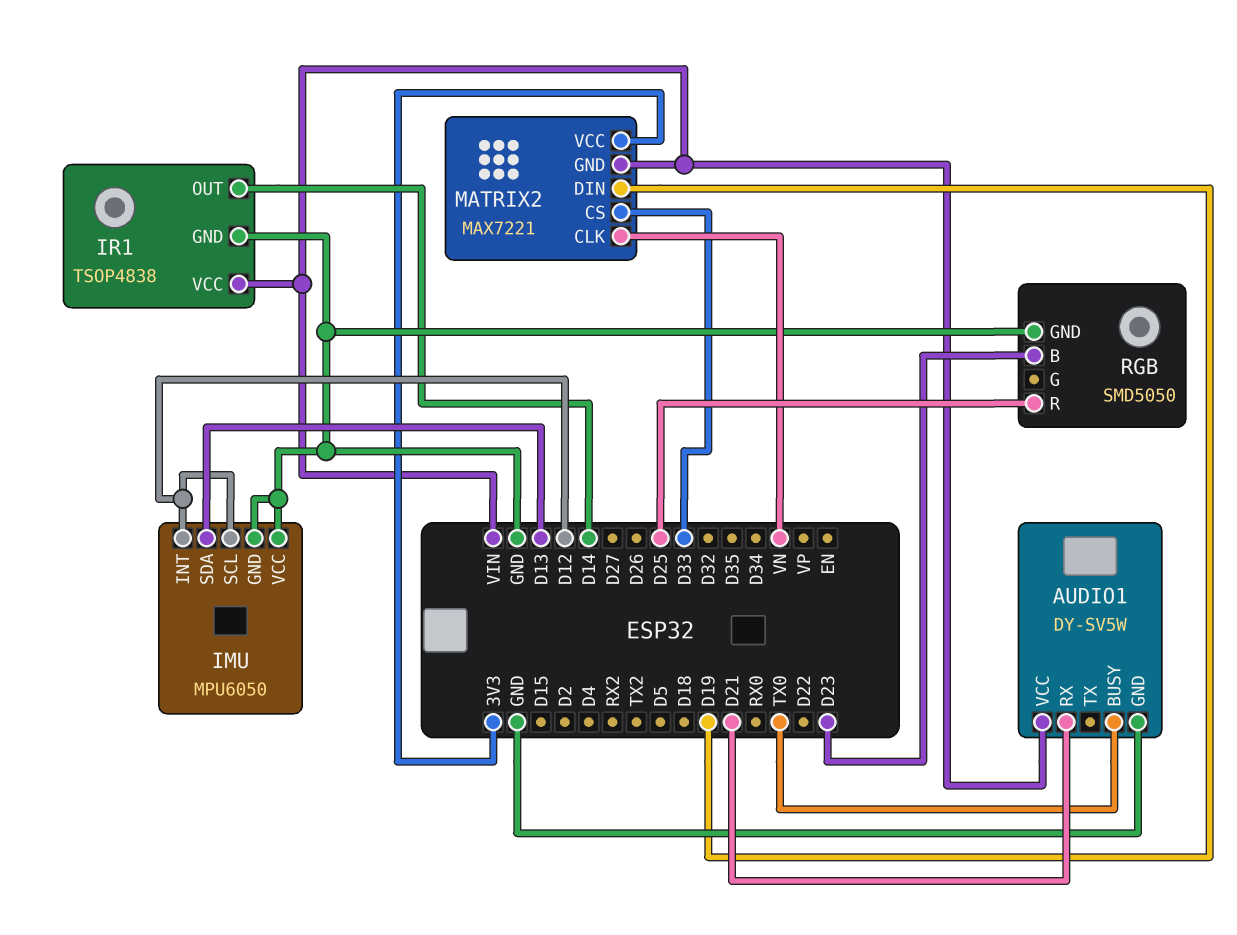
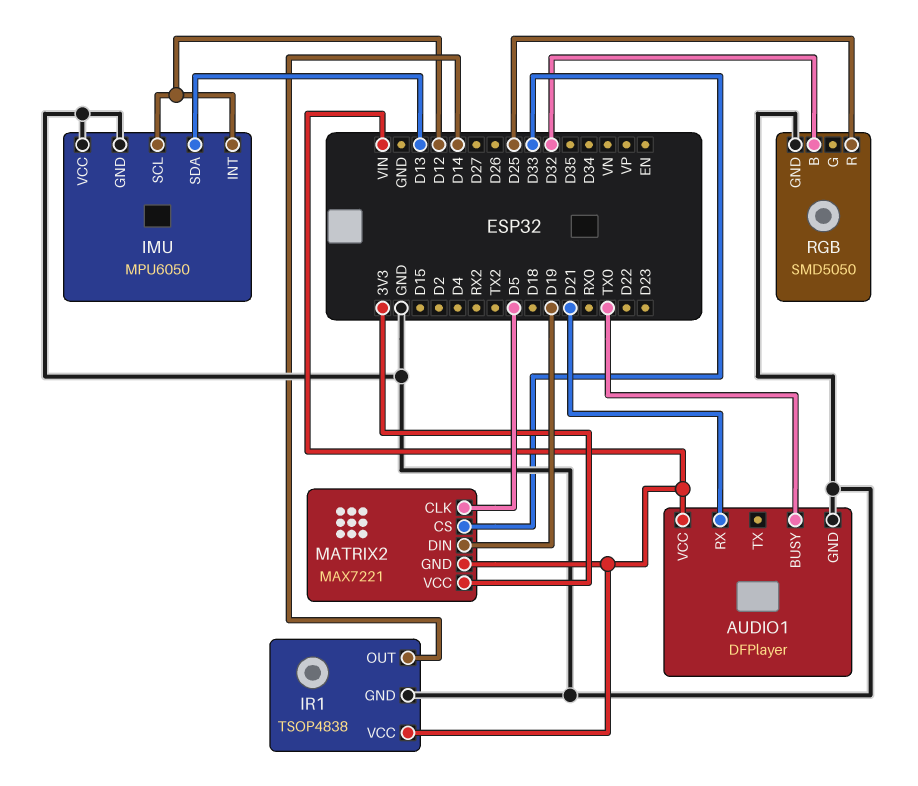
AUDIO1: DY-SV5W -> DFPlayer
MATRIX2 pin CLK: VN -> D5
RGB pin B: D23 -> D32

